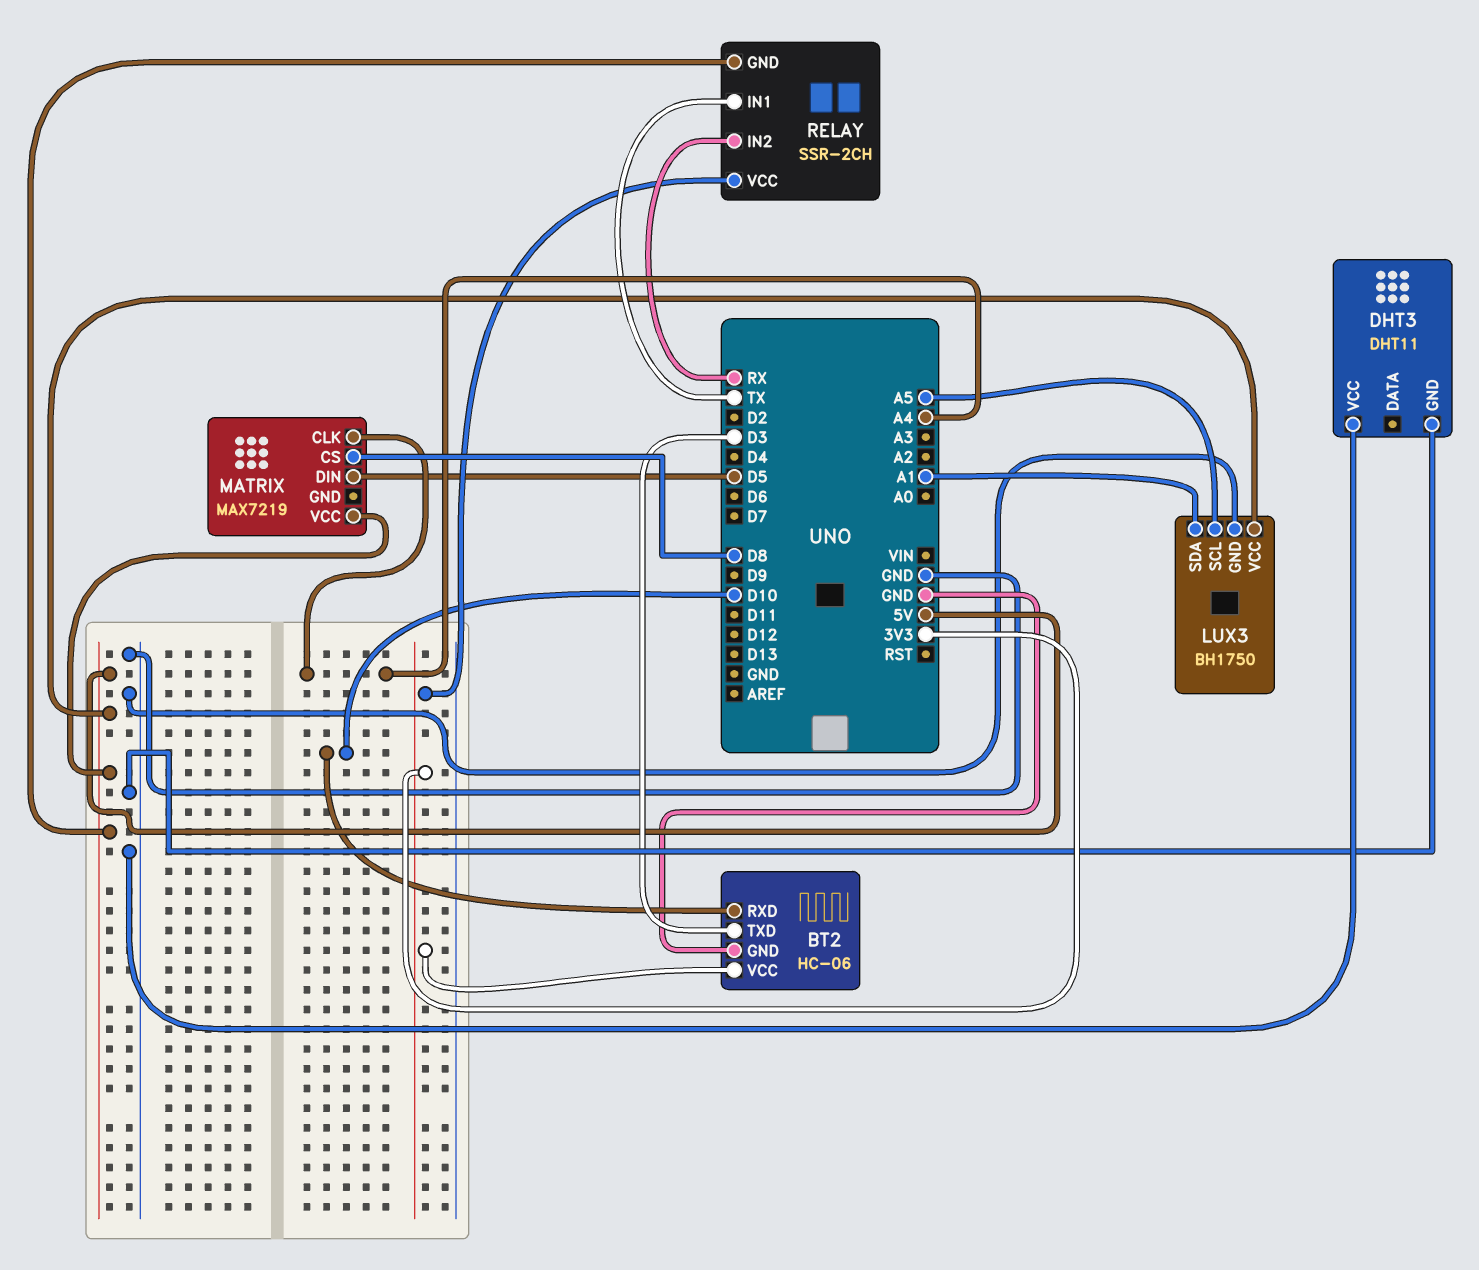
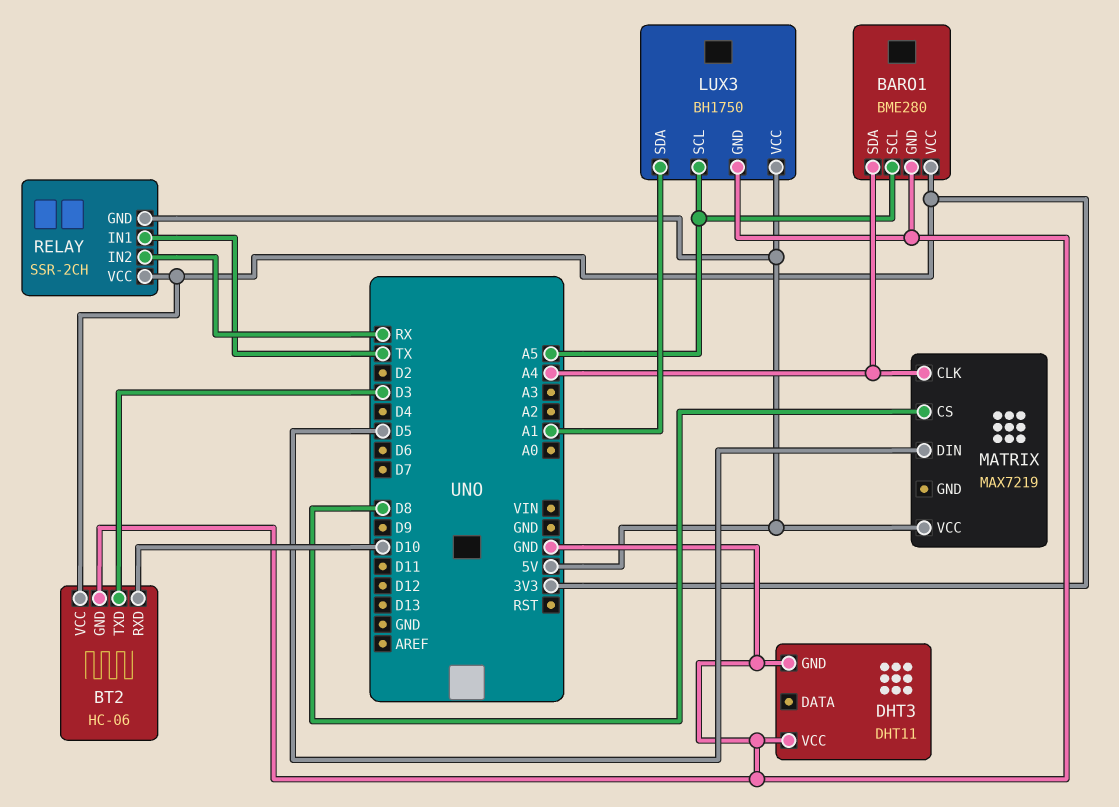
BARO1: none -> BME280
BARO1 pin GND: none -> GND
BARO1 pin SCL: none -> A5
BARO1 pin SDA: none -> A4
BARO1 pin VCC: none -> 3V3

